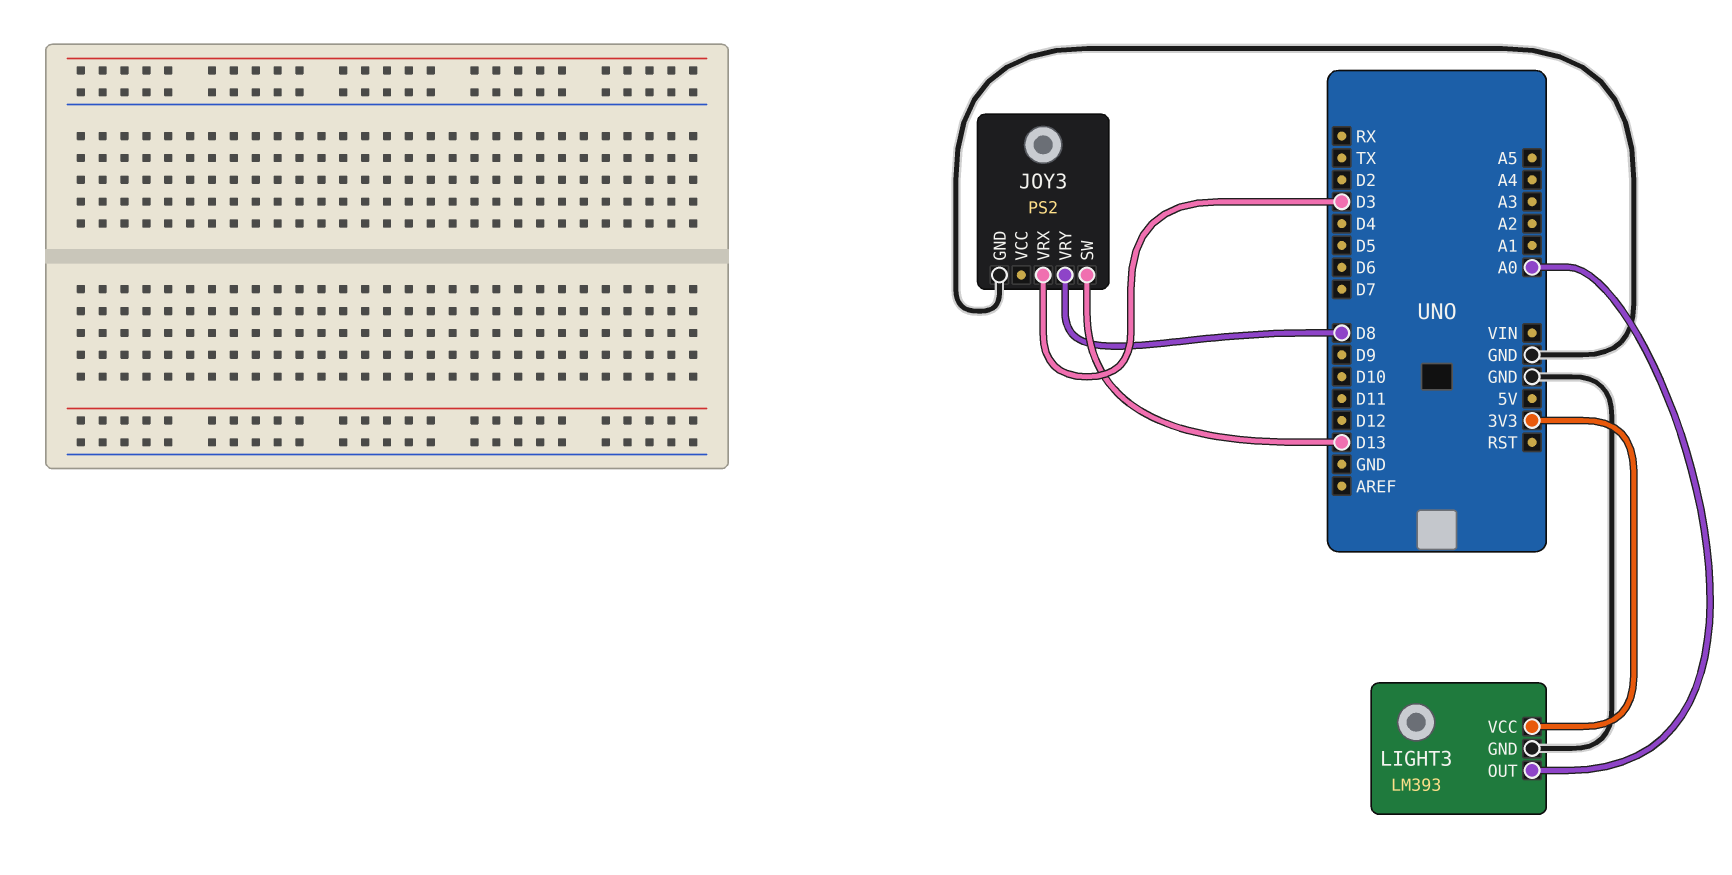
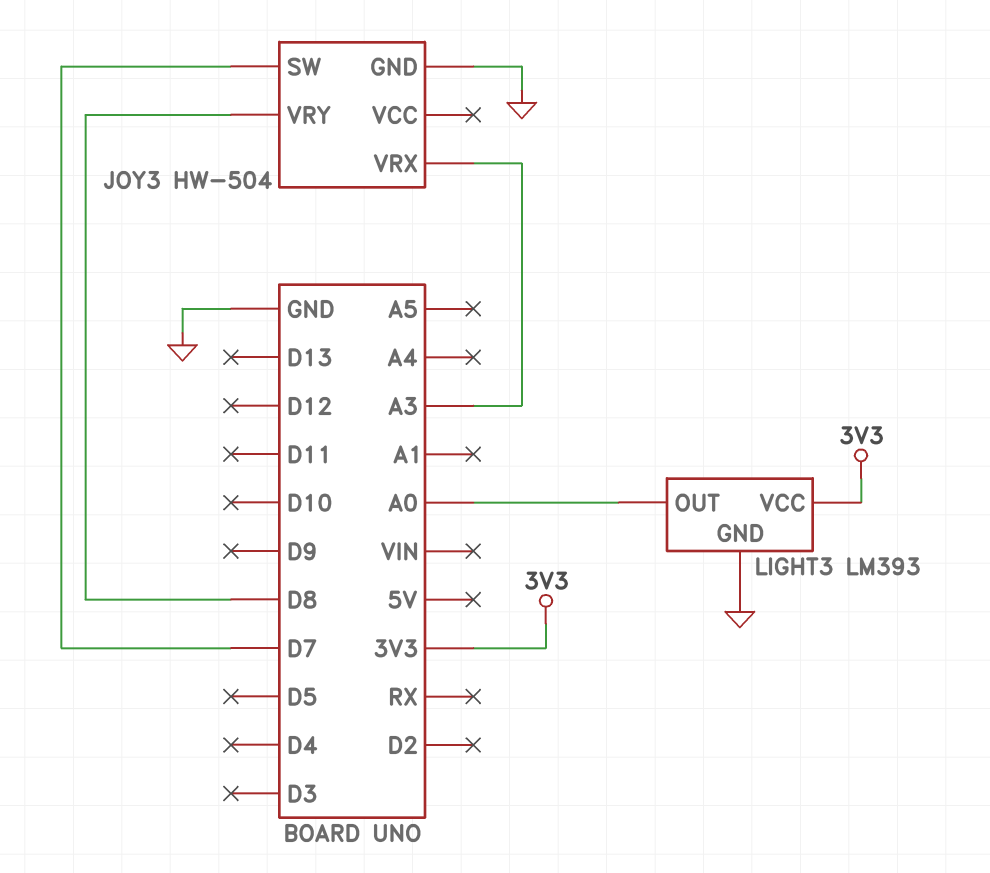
JOY3: PS2 -> HW-504
JOY3 pin SW: D13 -> D7
JOY3 pin VRX: D3 -> A3

